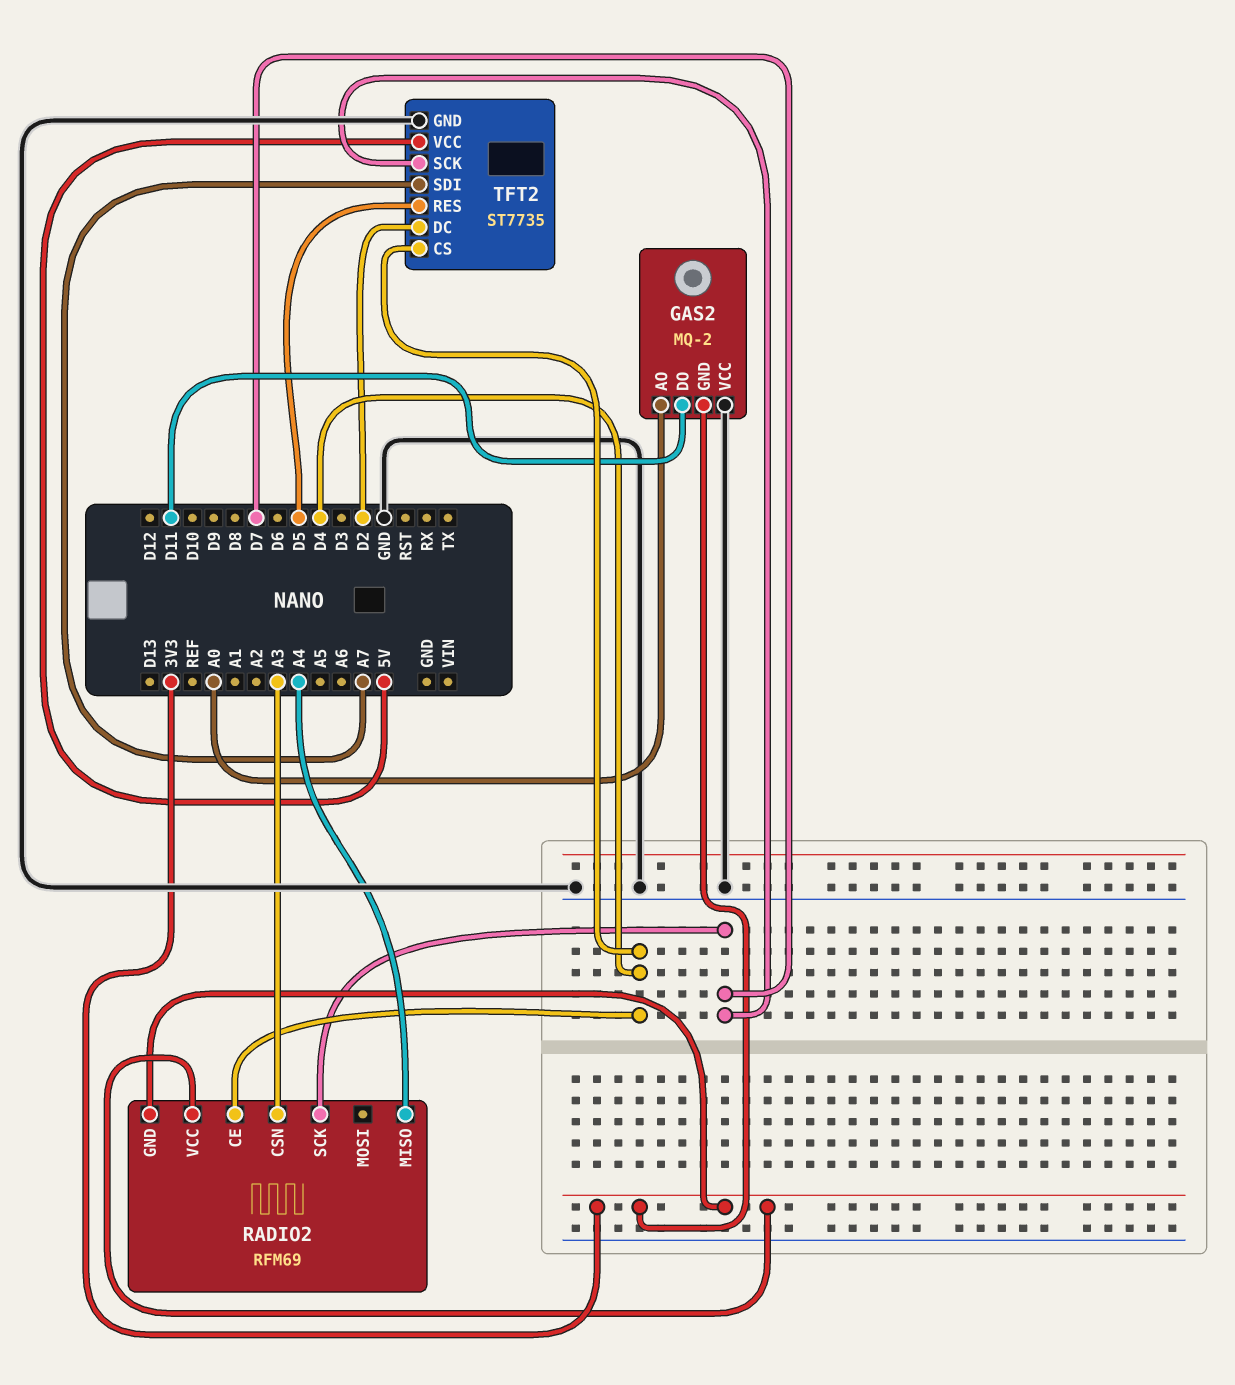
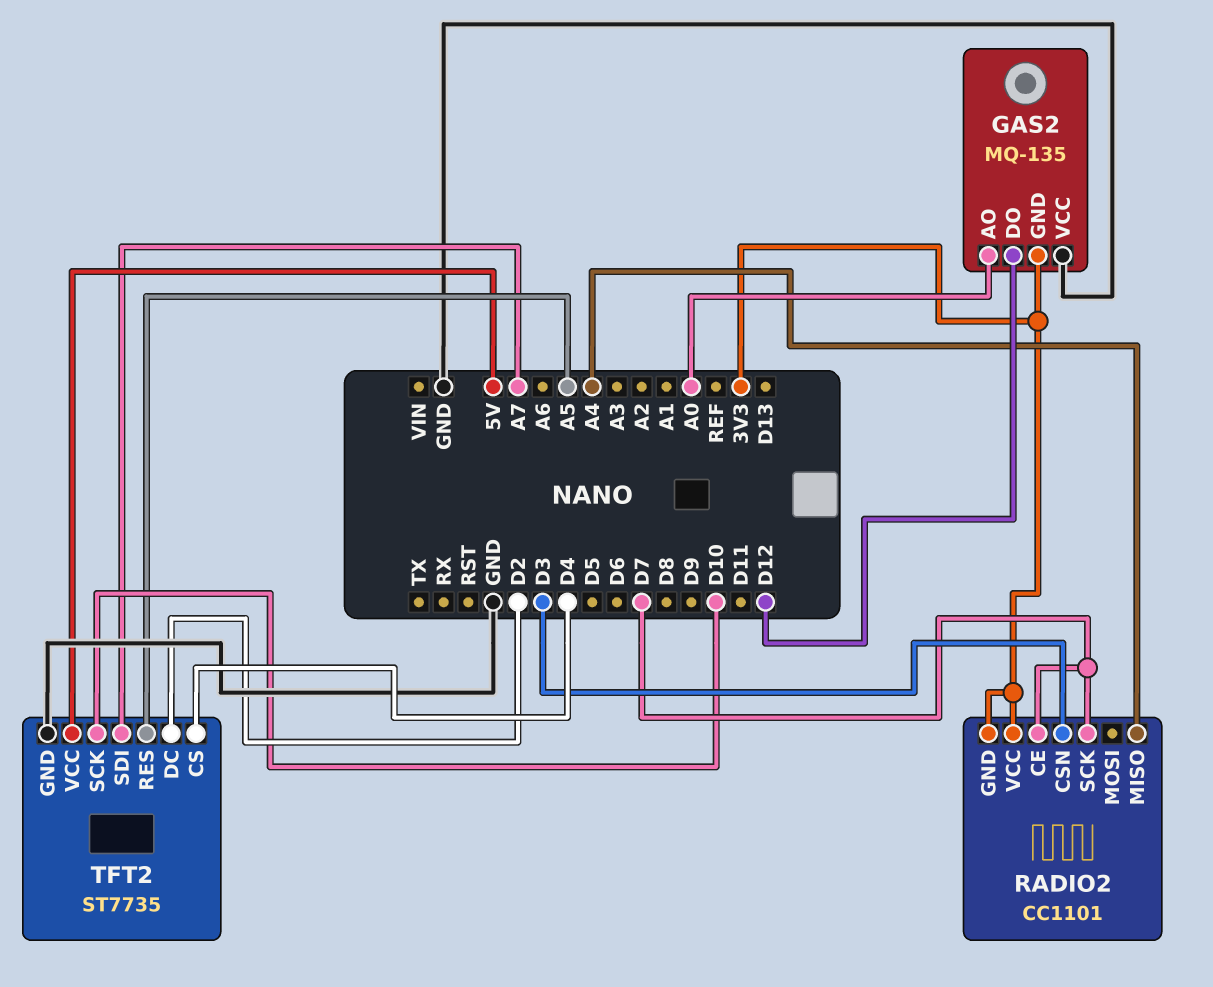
GAS2: MQ-2 -> MQ-135
GAS2 pin DO: D11 -> D12
RADIO2: RFM69 -> CC1101
RADIO2 pin CE: D4 -> D7
RADIO2 pin CSN: A3 -> D3
TFT2 pin RES: D5 -> A5
TFT2 pin SCK: D7 -> D10

